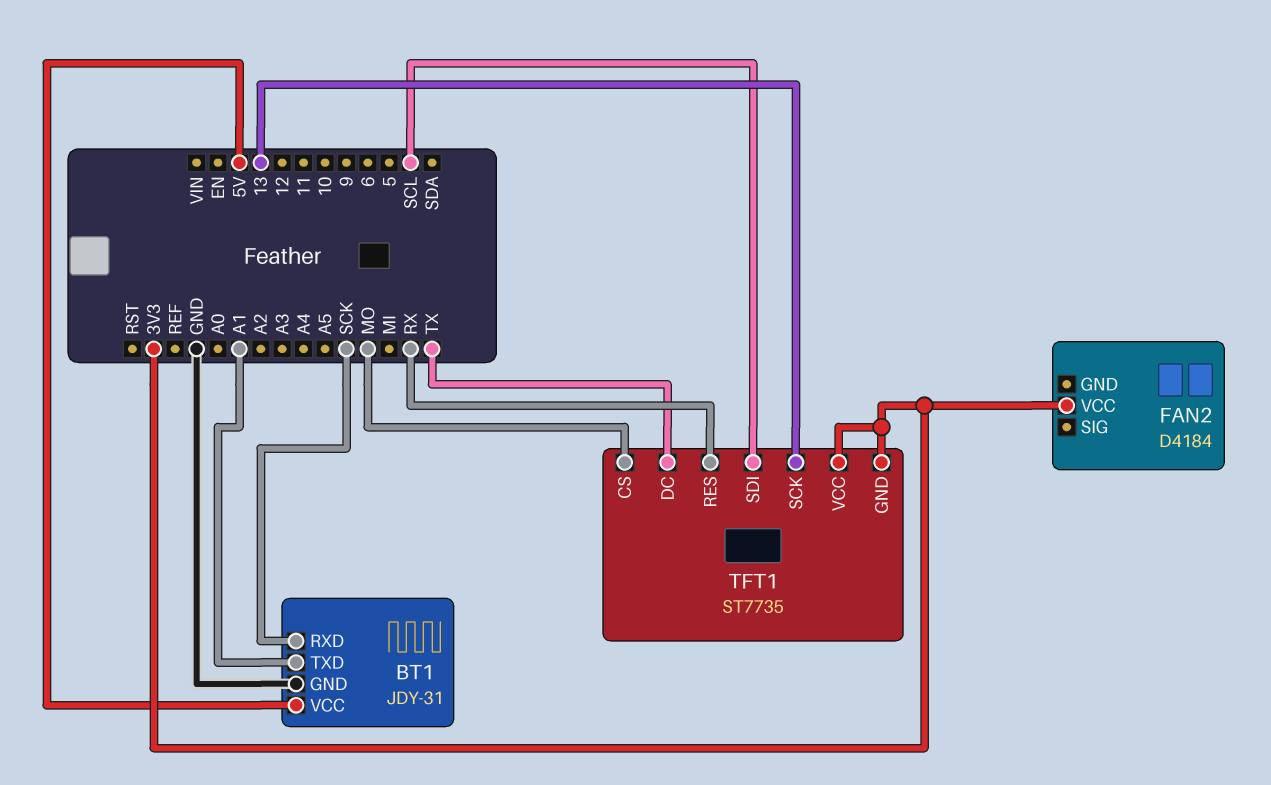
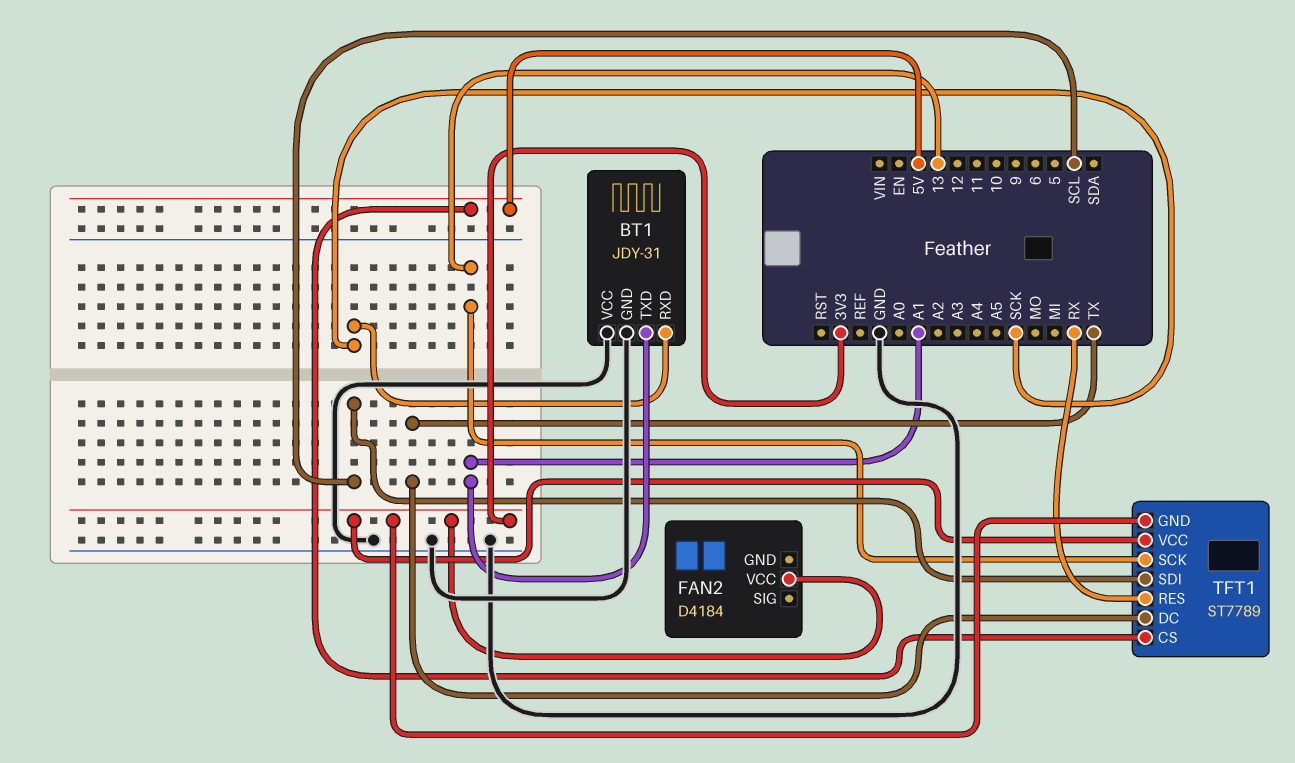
BT1 pin VCC: 5V -> GND
TFT1: ST7735 -> ST7789
TFT1 pin CS: MO -> 5V

